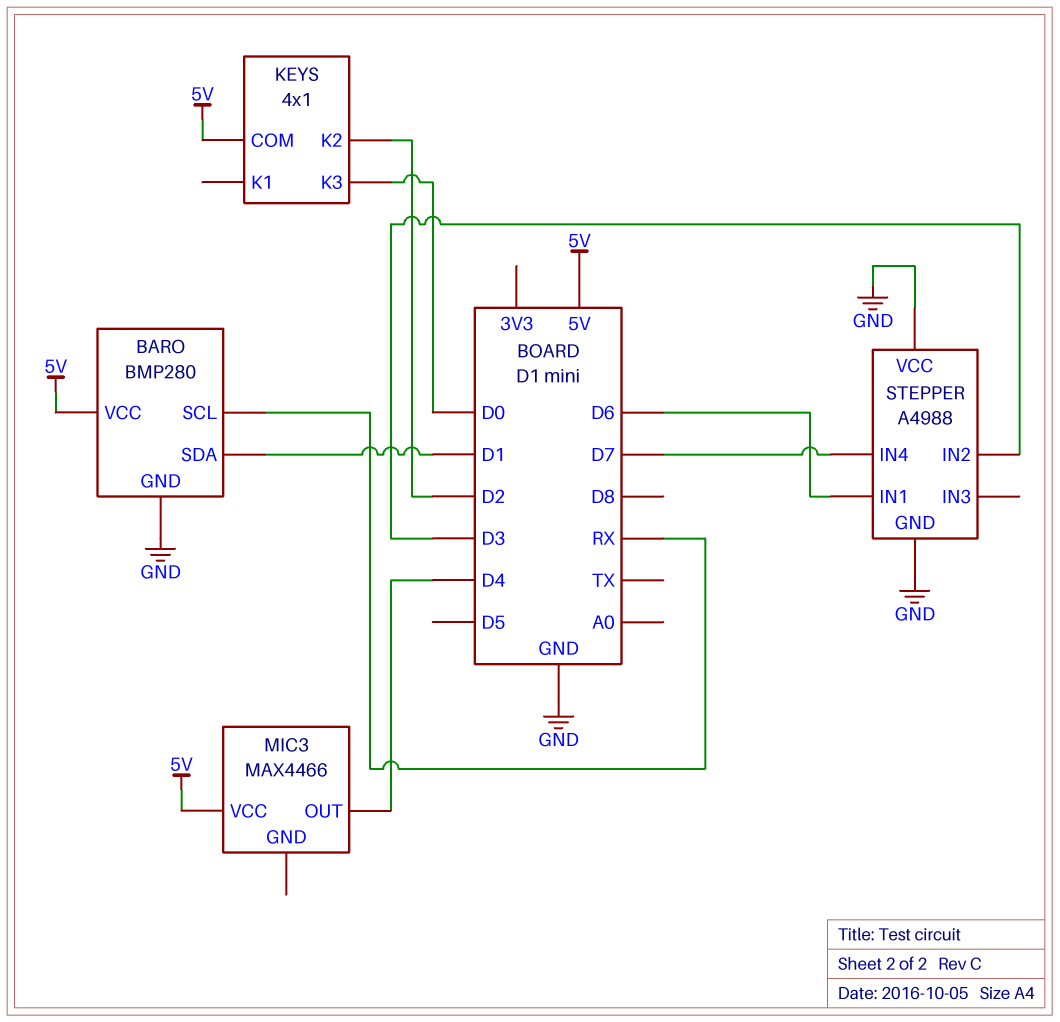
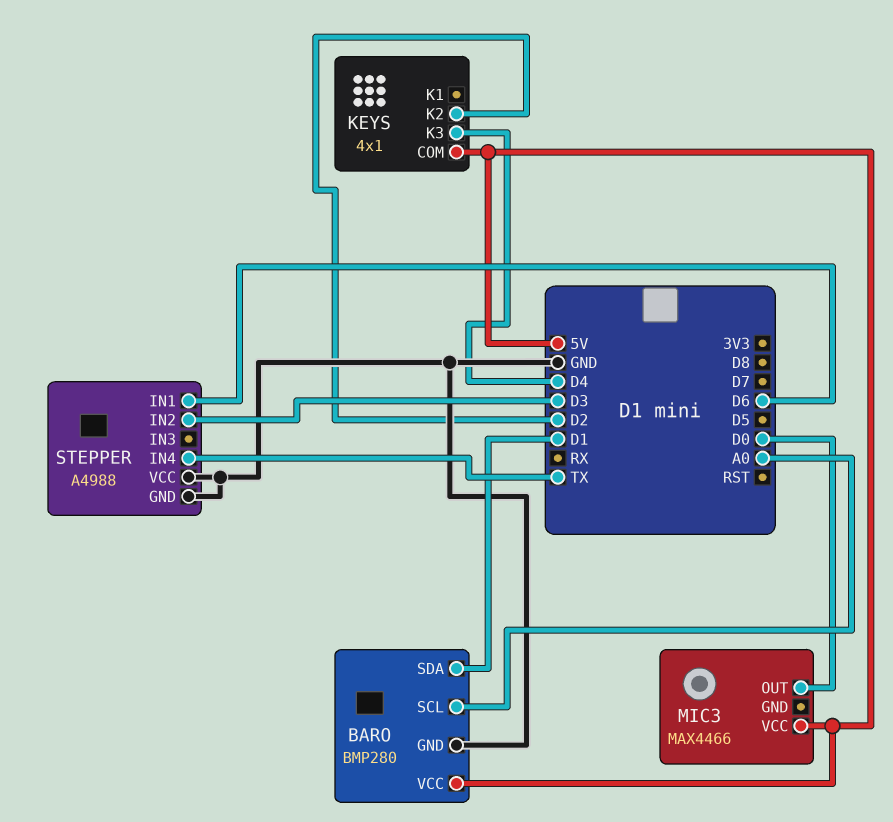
BARO pin SCL: RX -> A0
KEYS pin K3: D0 -> D4
MIC3 pin OUT: D4 -> D0
STEPPER pin IN4: D7 -> TX

